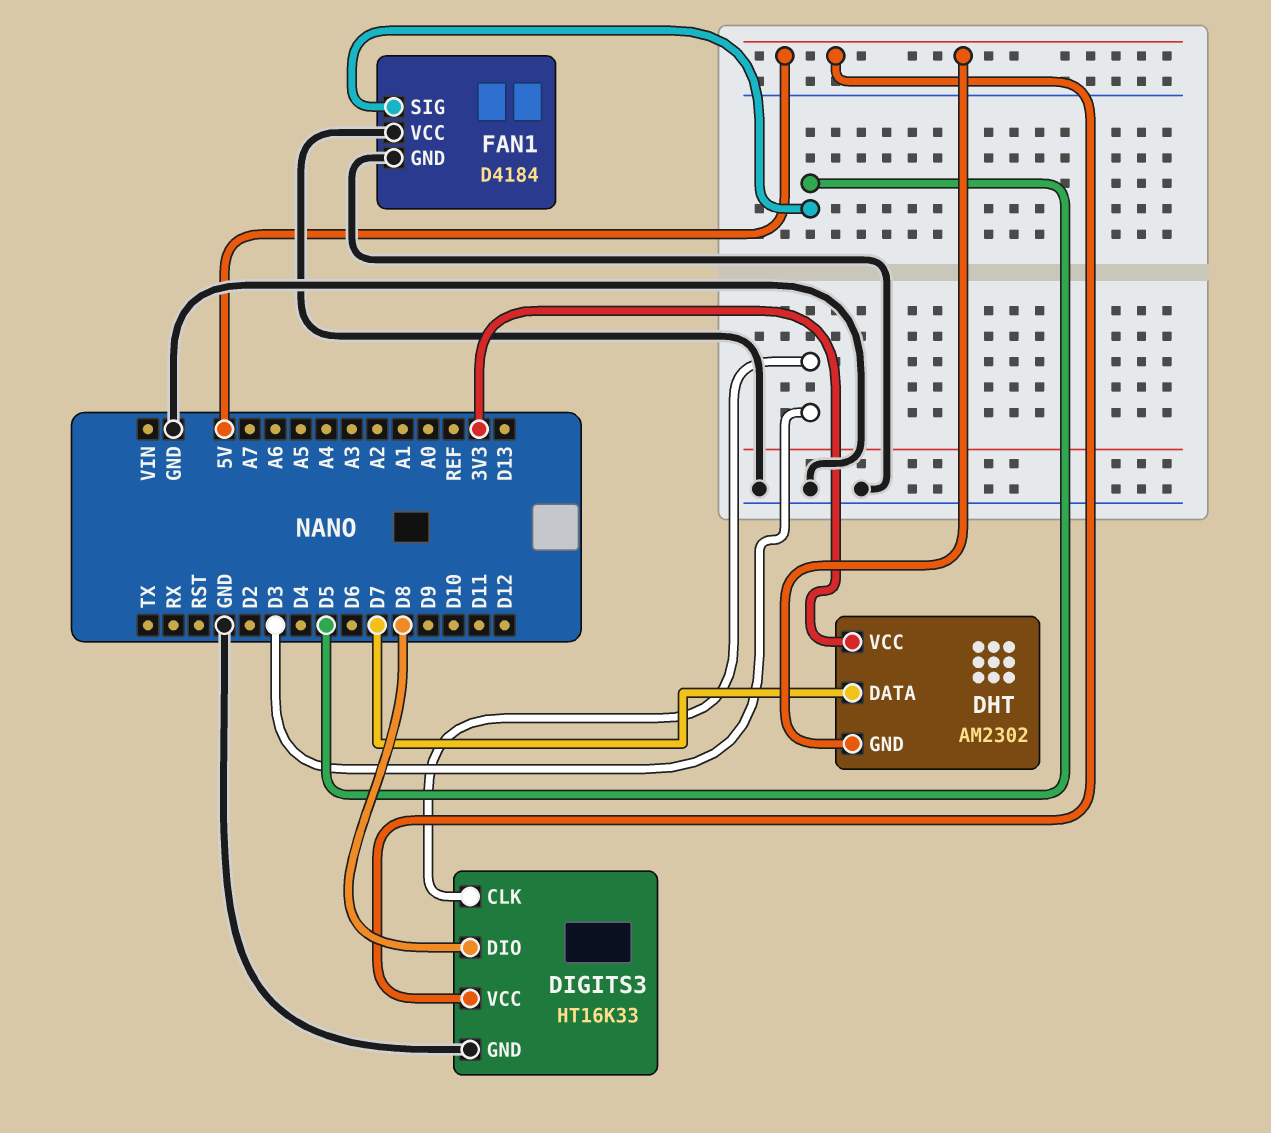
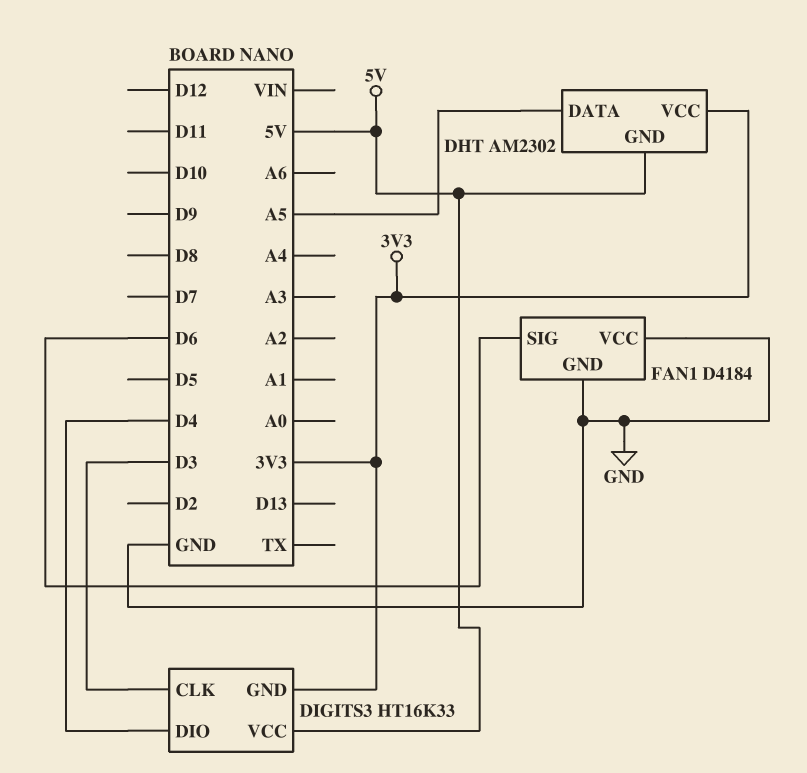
DHT pin DATA: D7 -> A5
DIGITS3 pin DIO: D8 -> D4
DIGITS3 pin GND: GND -> 3V3
FAN1 pin SIG: D5 -> D6

